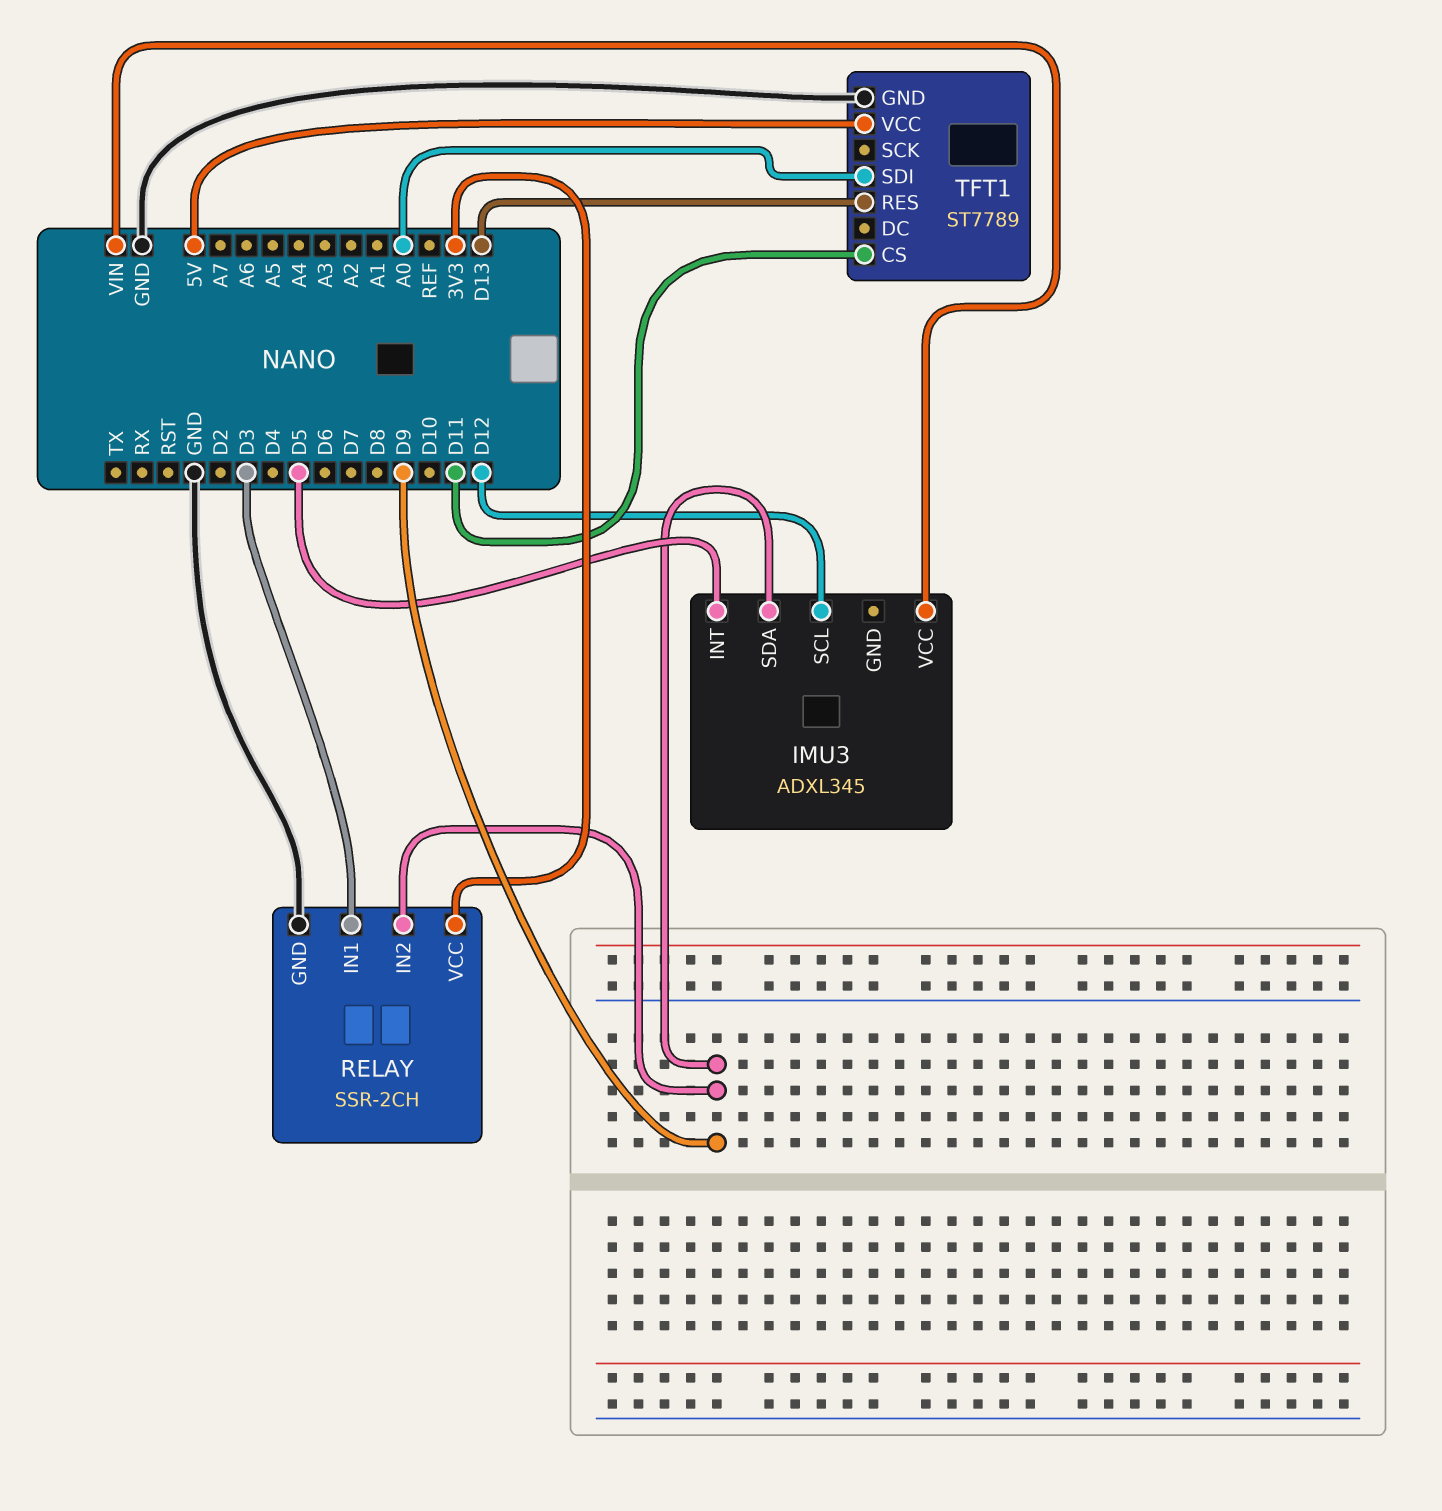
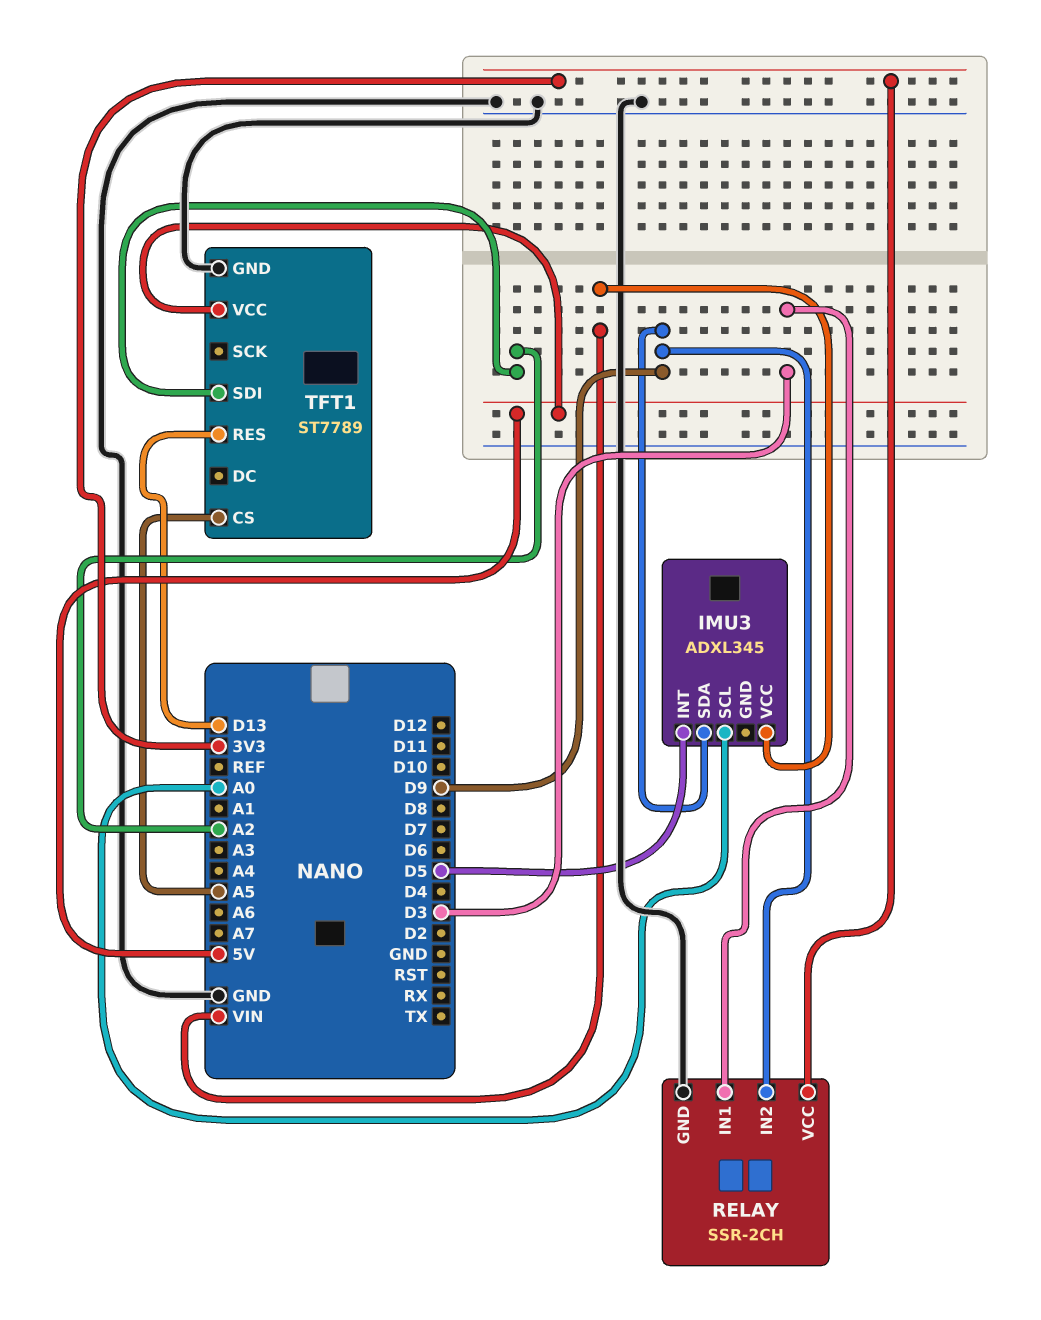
IMU3 pin SCL: D12 -> A0
TFT1 pin CS: D11 -> A5
TFT1 pin SDI: A0 -> A2

